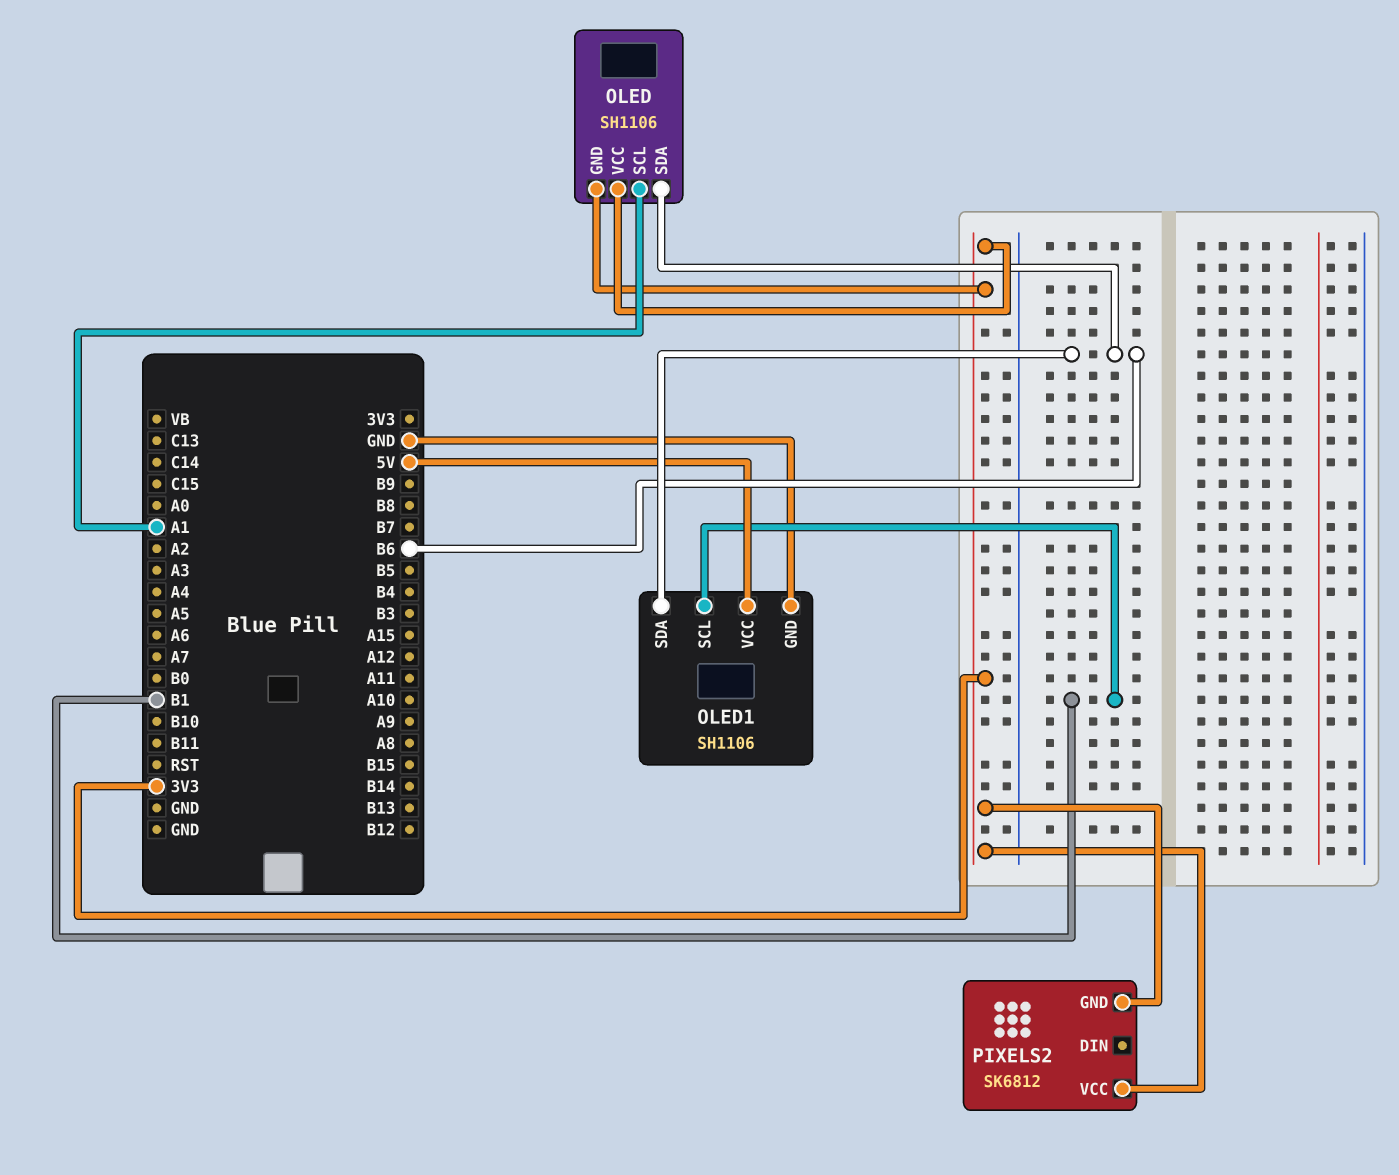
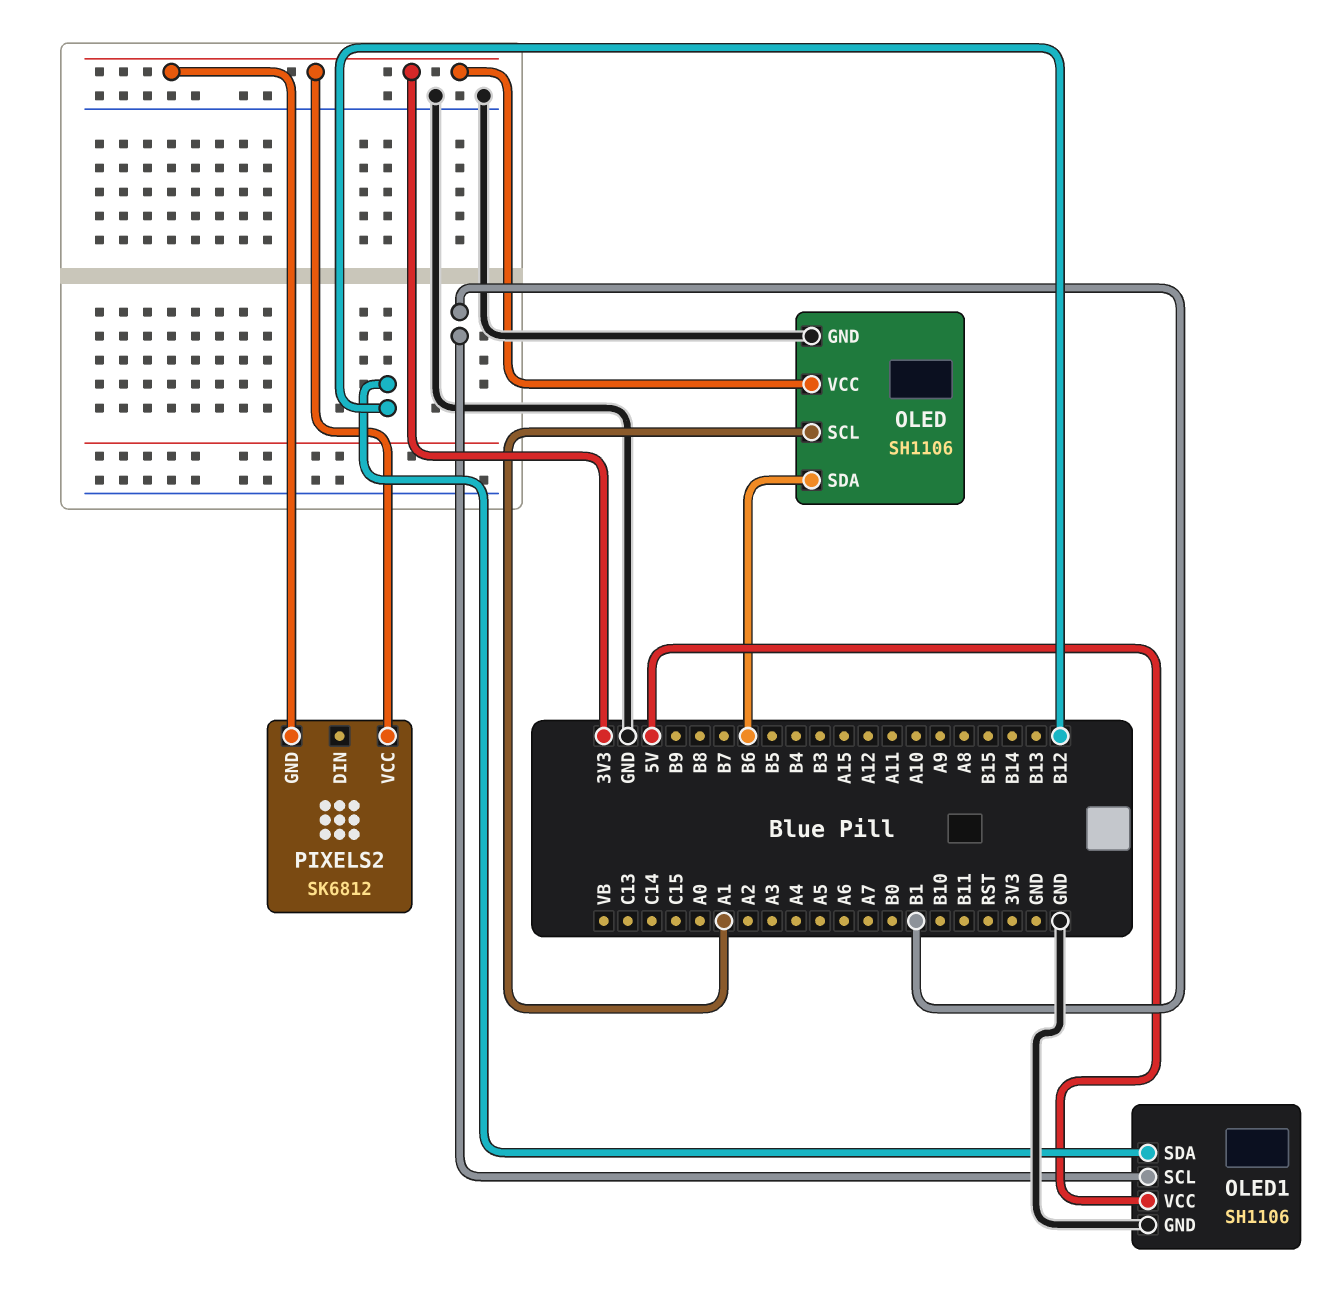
OLED pin GND: 3V3 -> GND
OLED1 pin SDA: B6 -> B12

